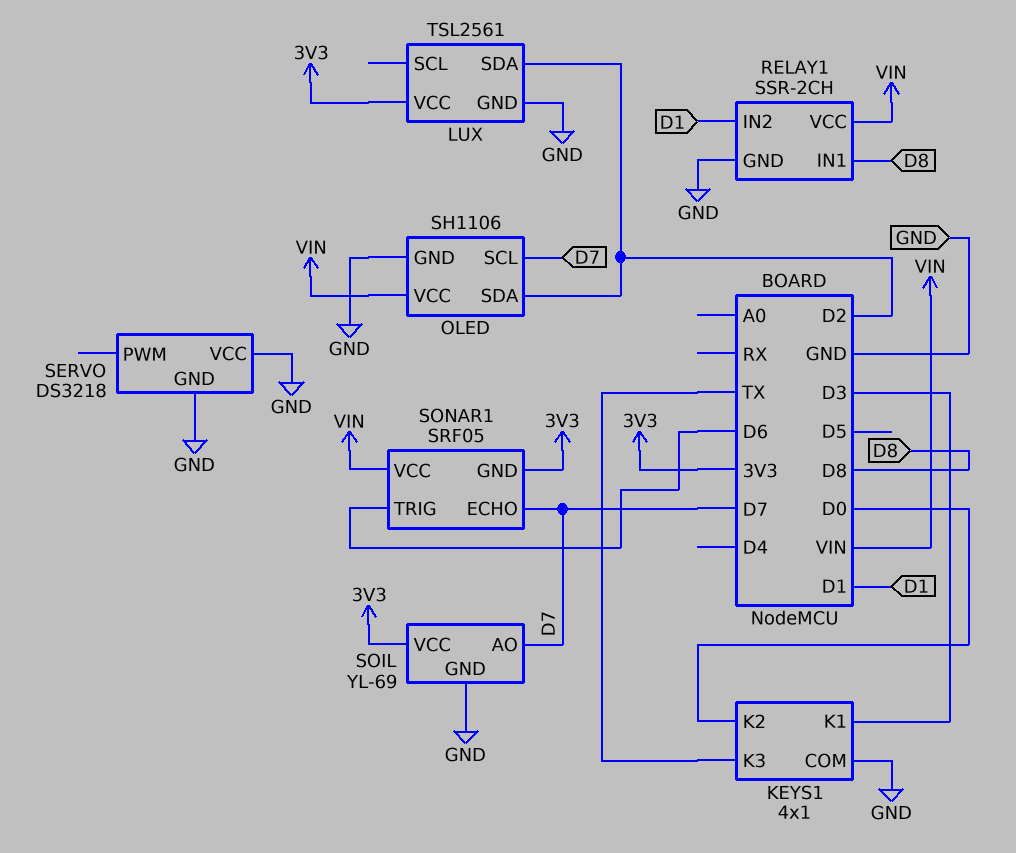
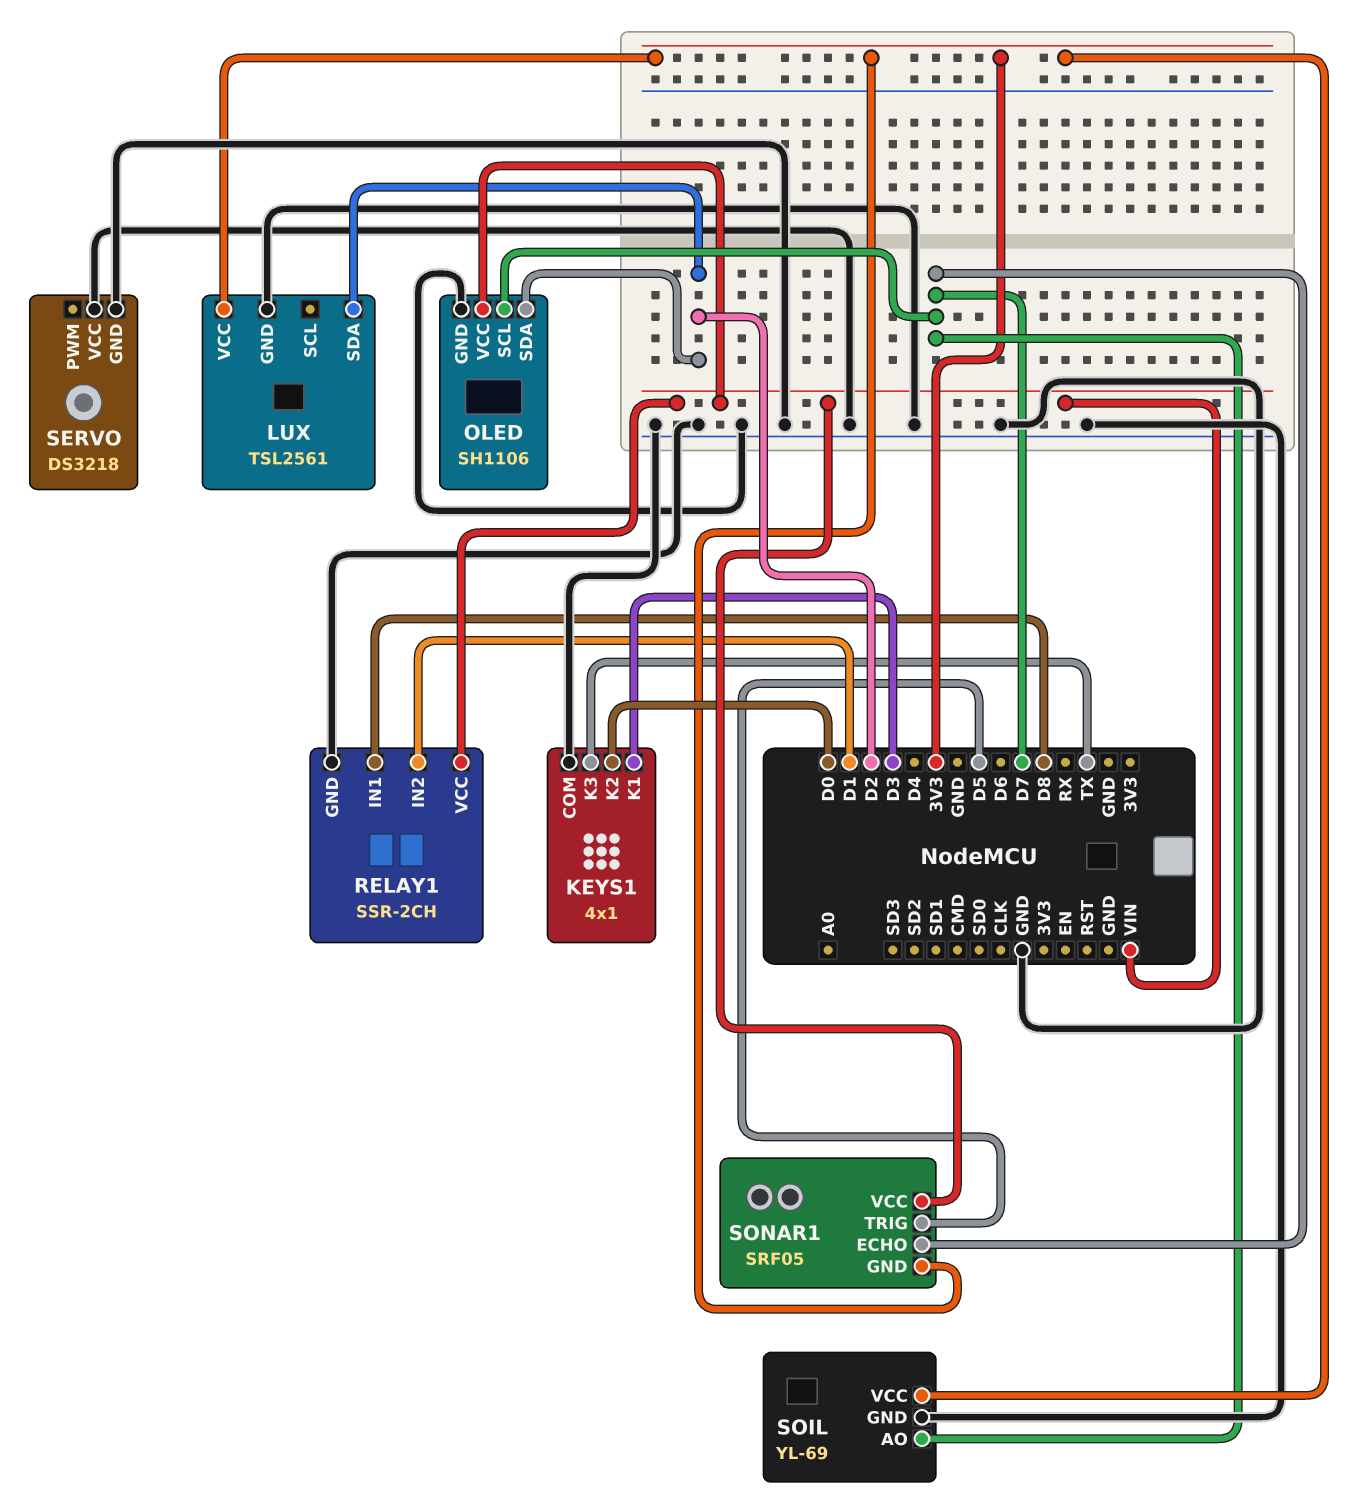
SONAR1 pin TRIG: D6 -> D5

